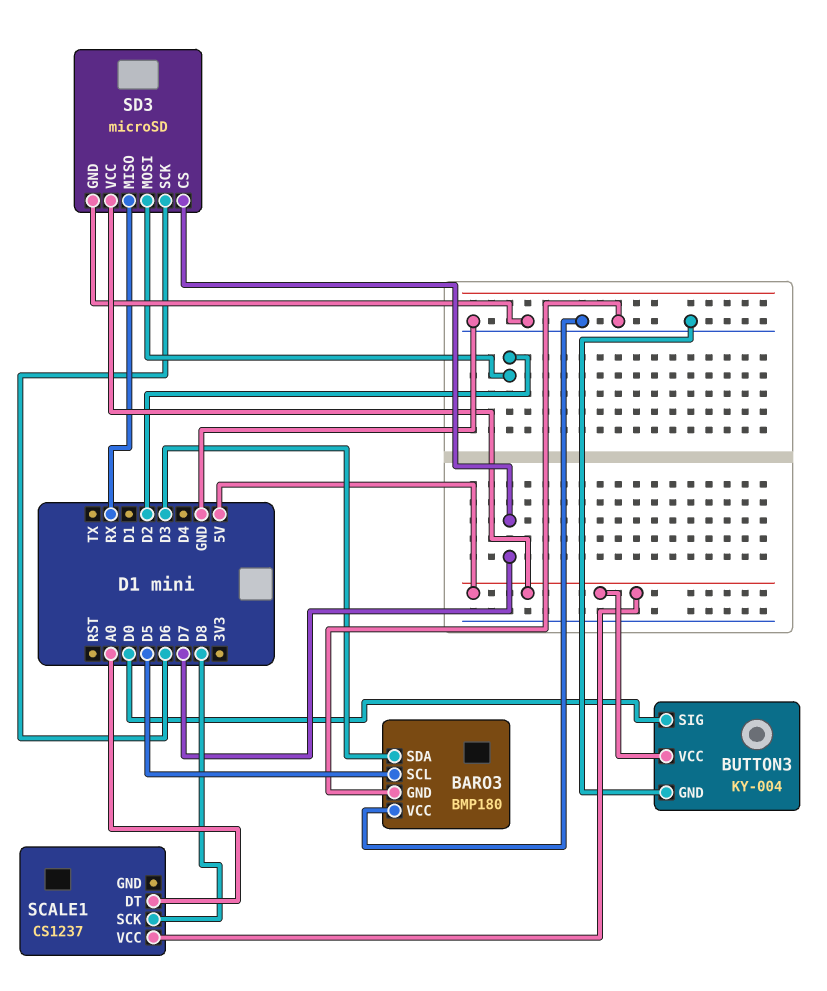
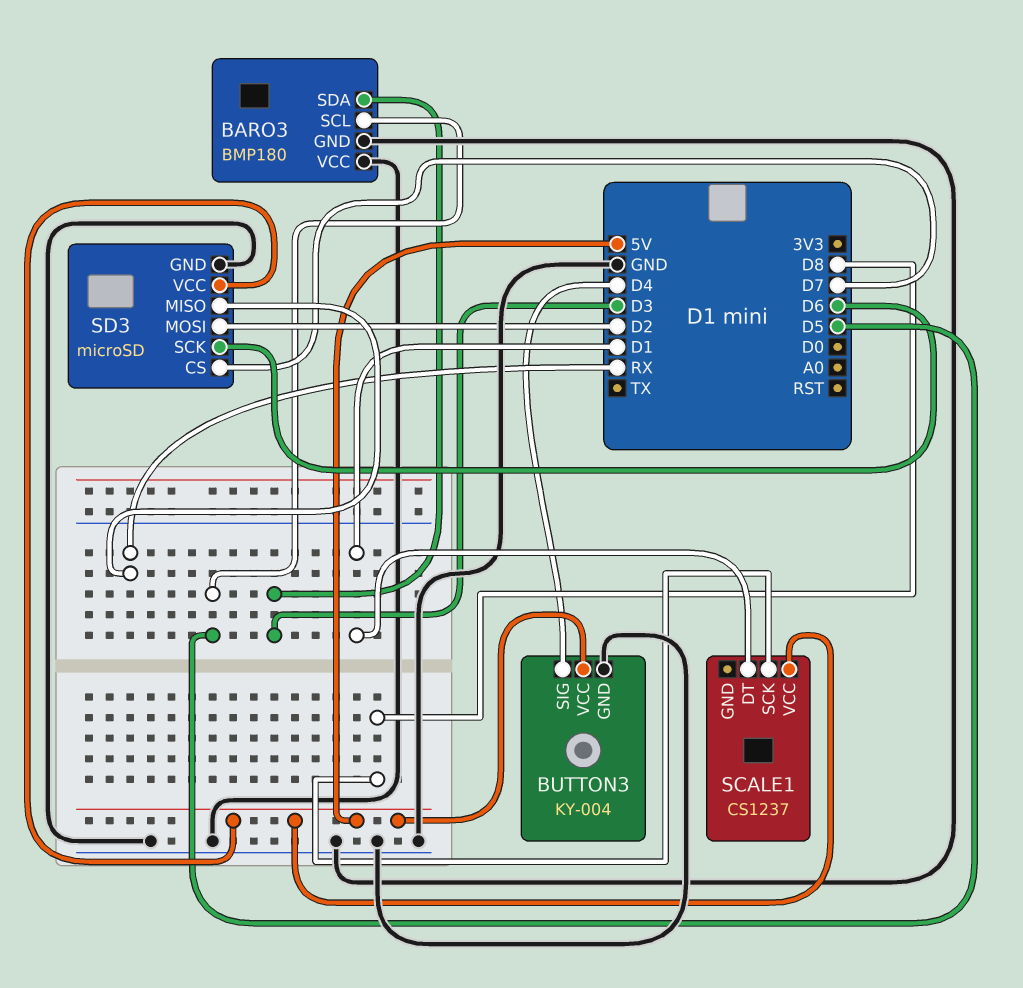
BUTTON3 pin SIG: D0 -> D4
SCALE1 pin DT: A0 -> D1

